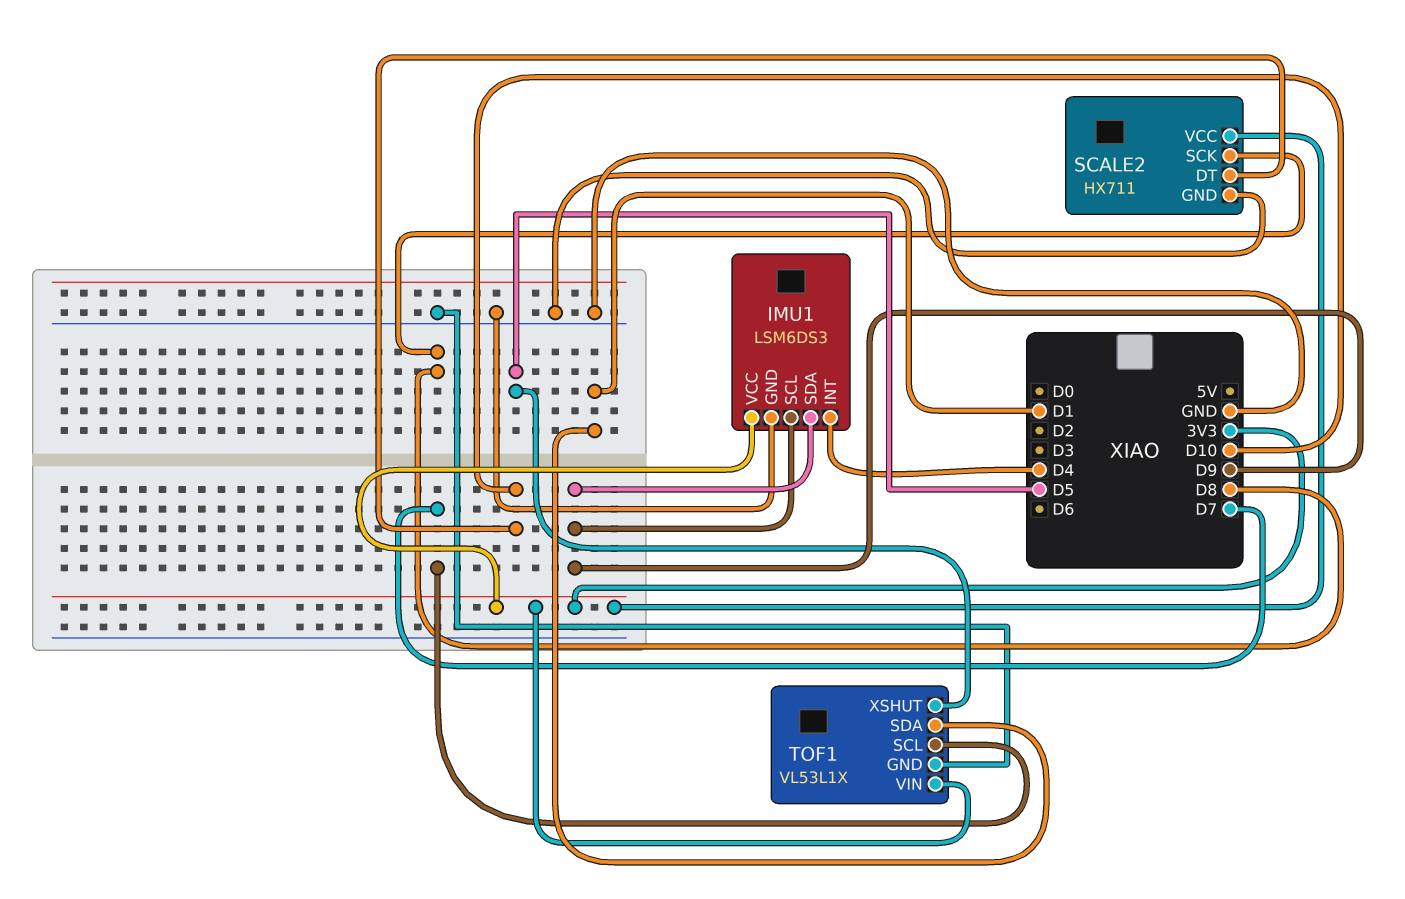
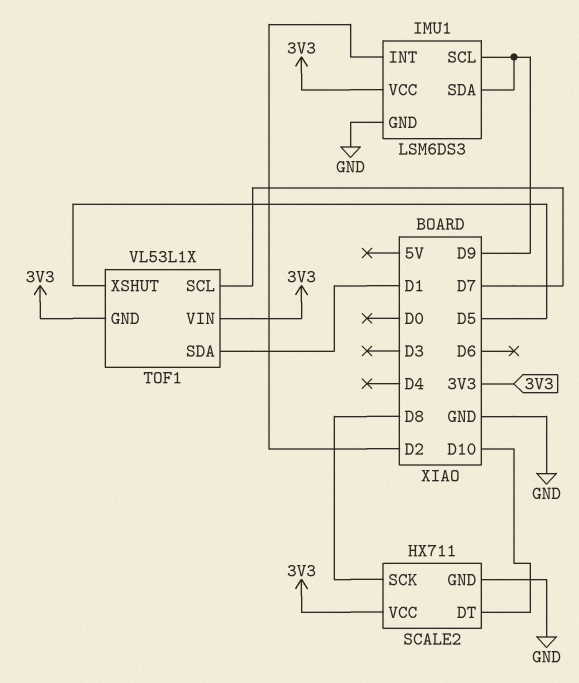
IMU1 pin INT: D4 -> D2
TOF1 pin GND: GND -> 3V3

